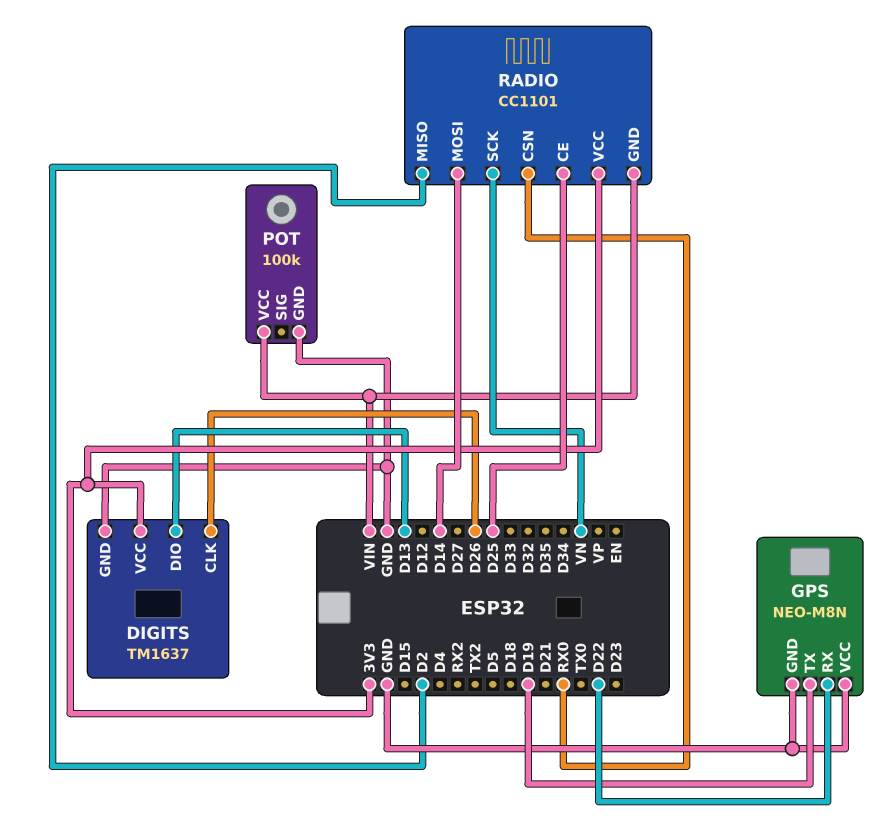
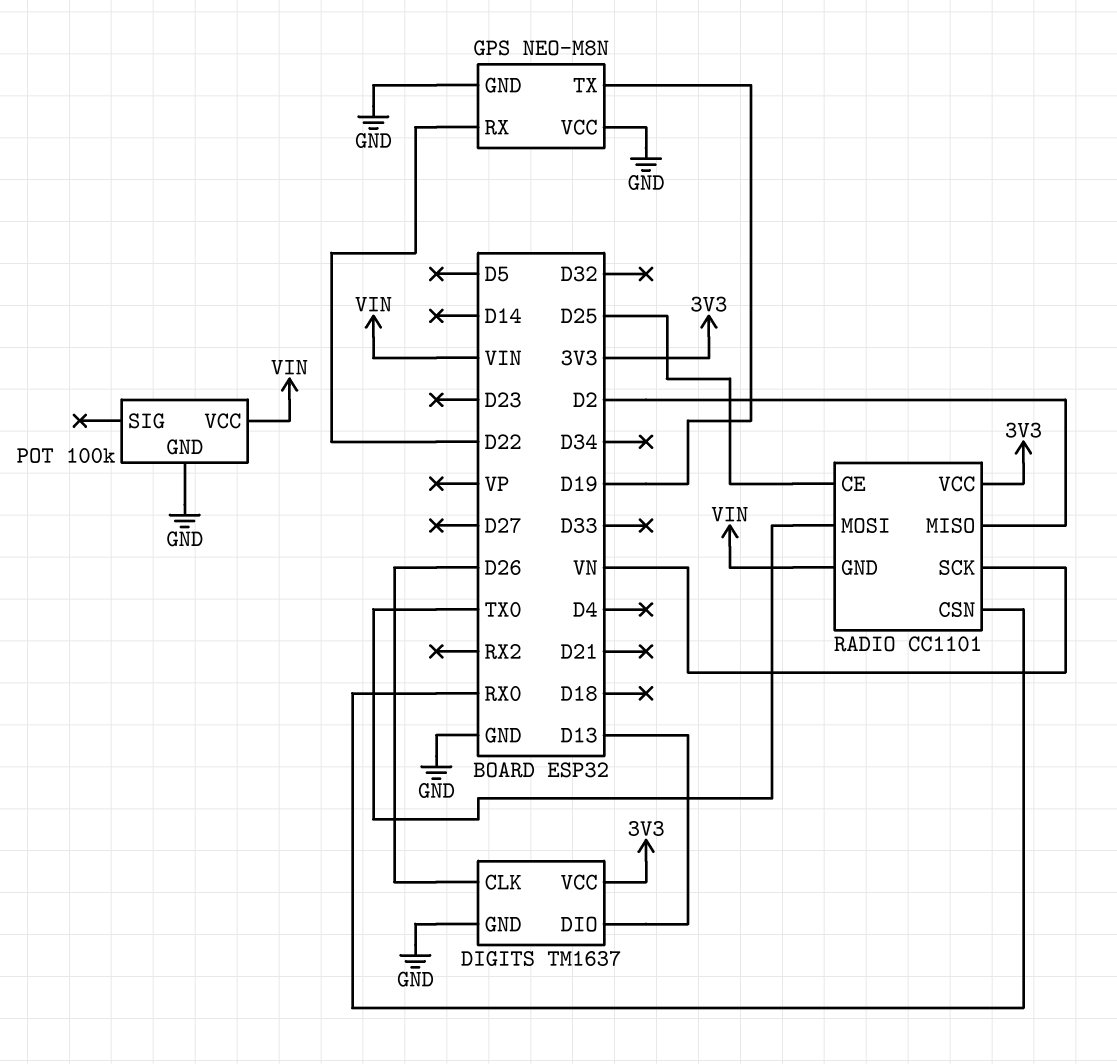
RADIO pin MOSI: D14 -> TX0

